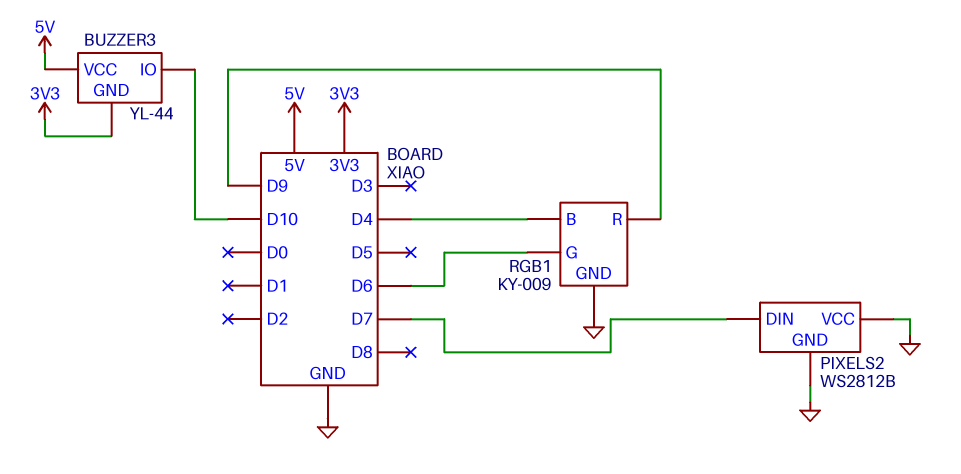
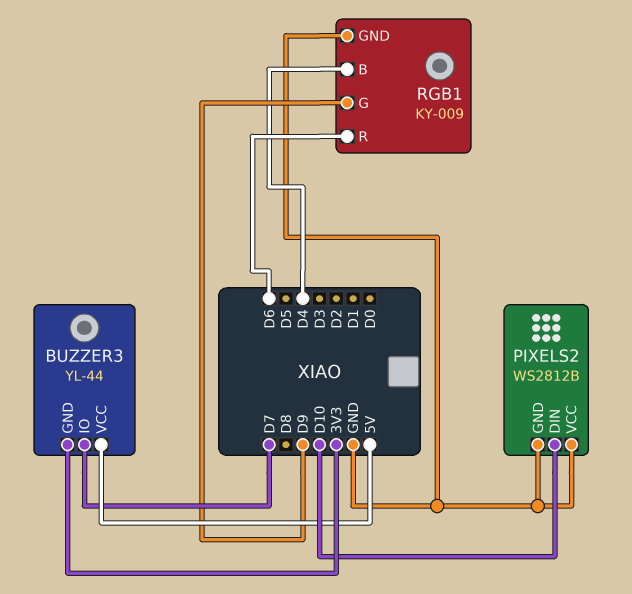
BUZZER3 pin IO: D10 -> D7
PIXELS2 pin DIN: D7 -> D10
RGB1 pin G: D6 -> D9
RGB1 pin R: D9 -> D6

